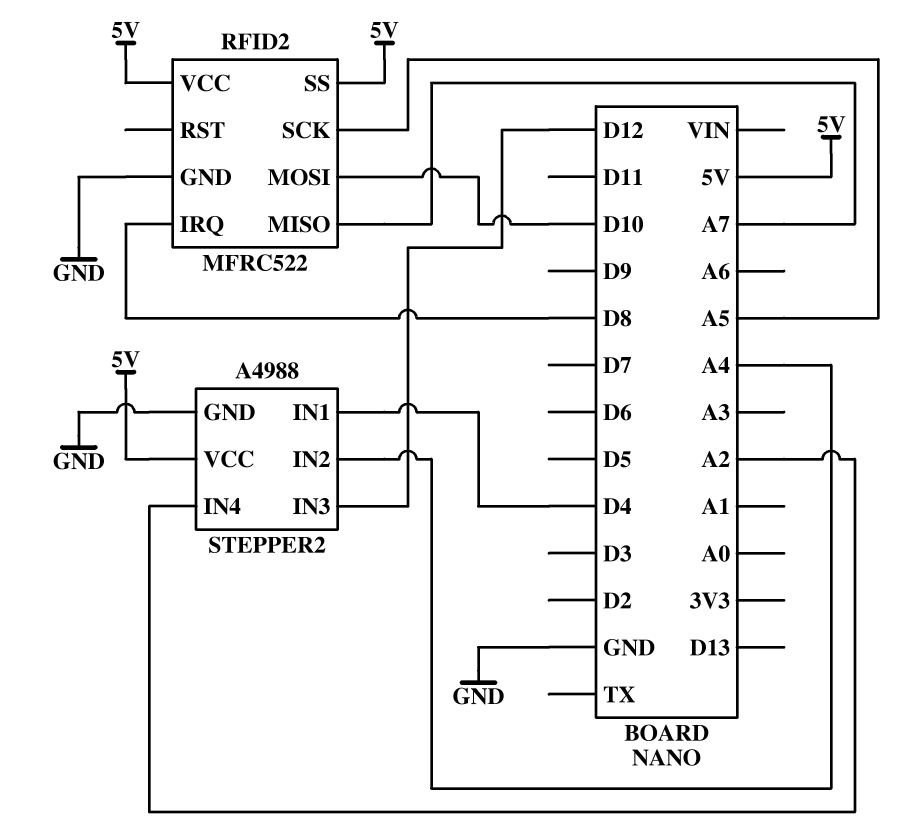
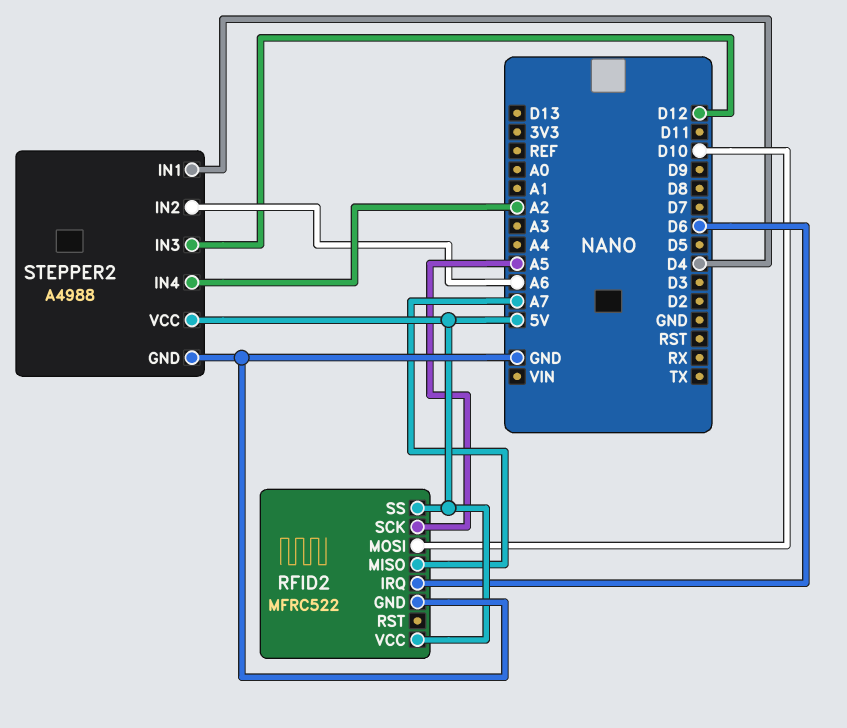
RFID2 pin IRQ: D8 -> D6
STEPPER2 pin IN2: A4 -> A6

